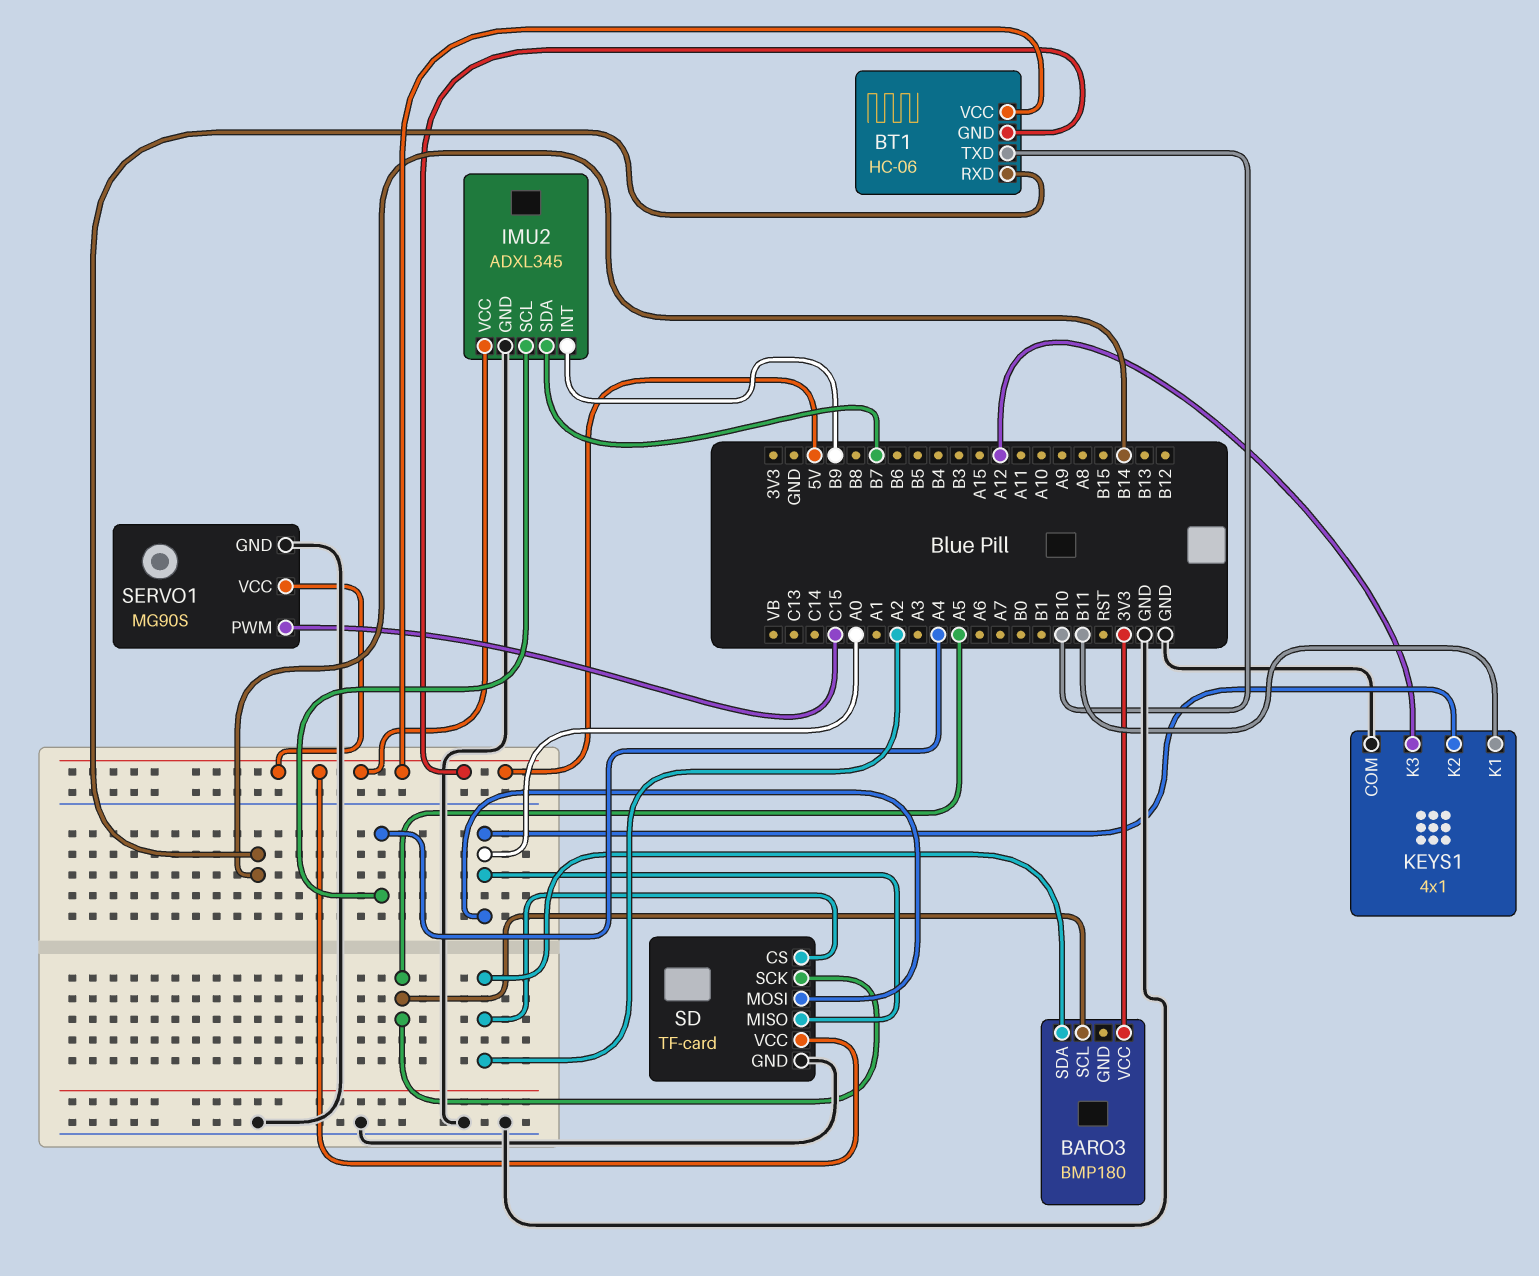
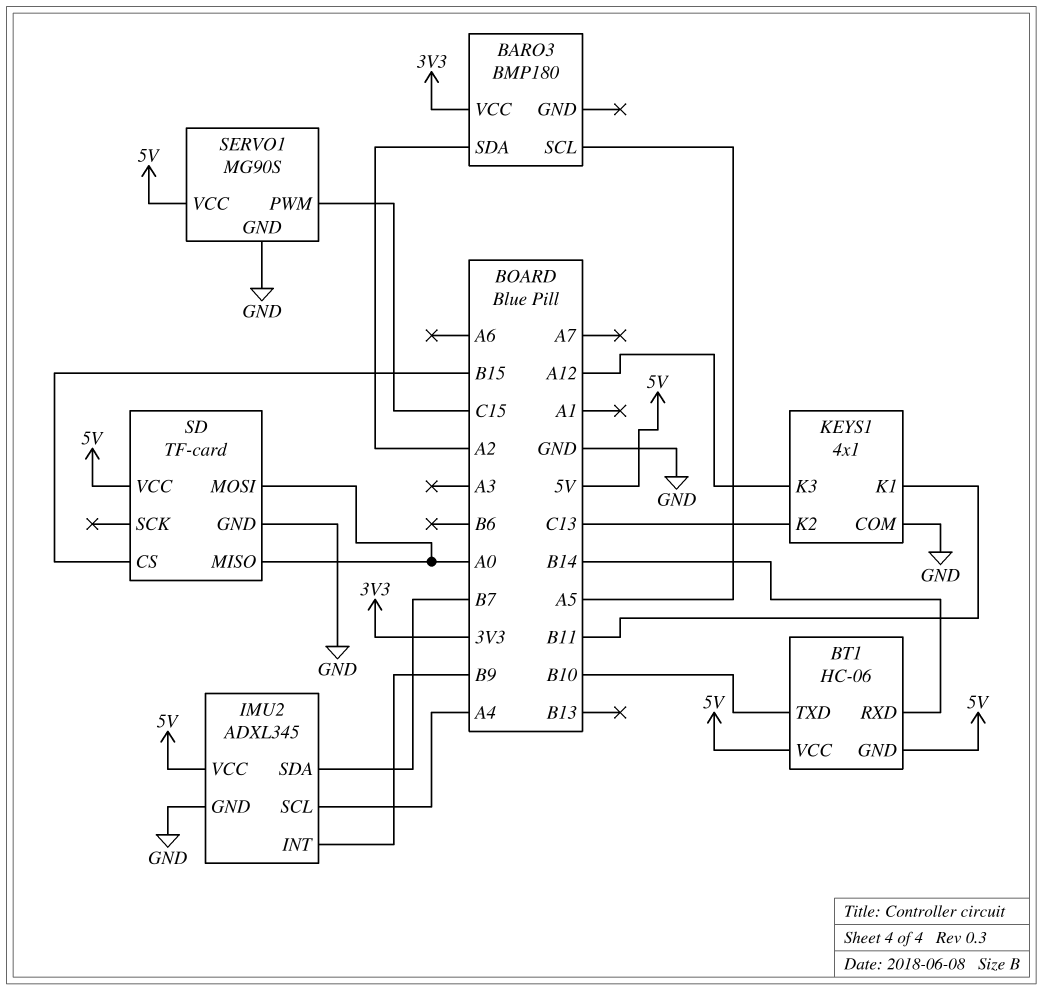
KEYS1 pin K2: A0 -> C13
SD pin CS: A2 -> B15
SD pin SCK: A5 -> none

